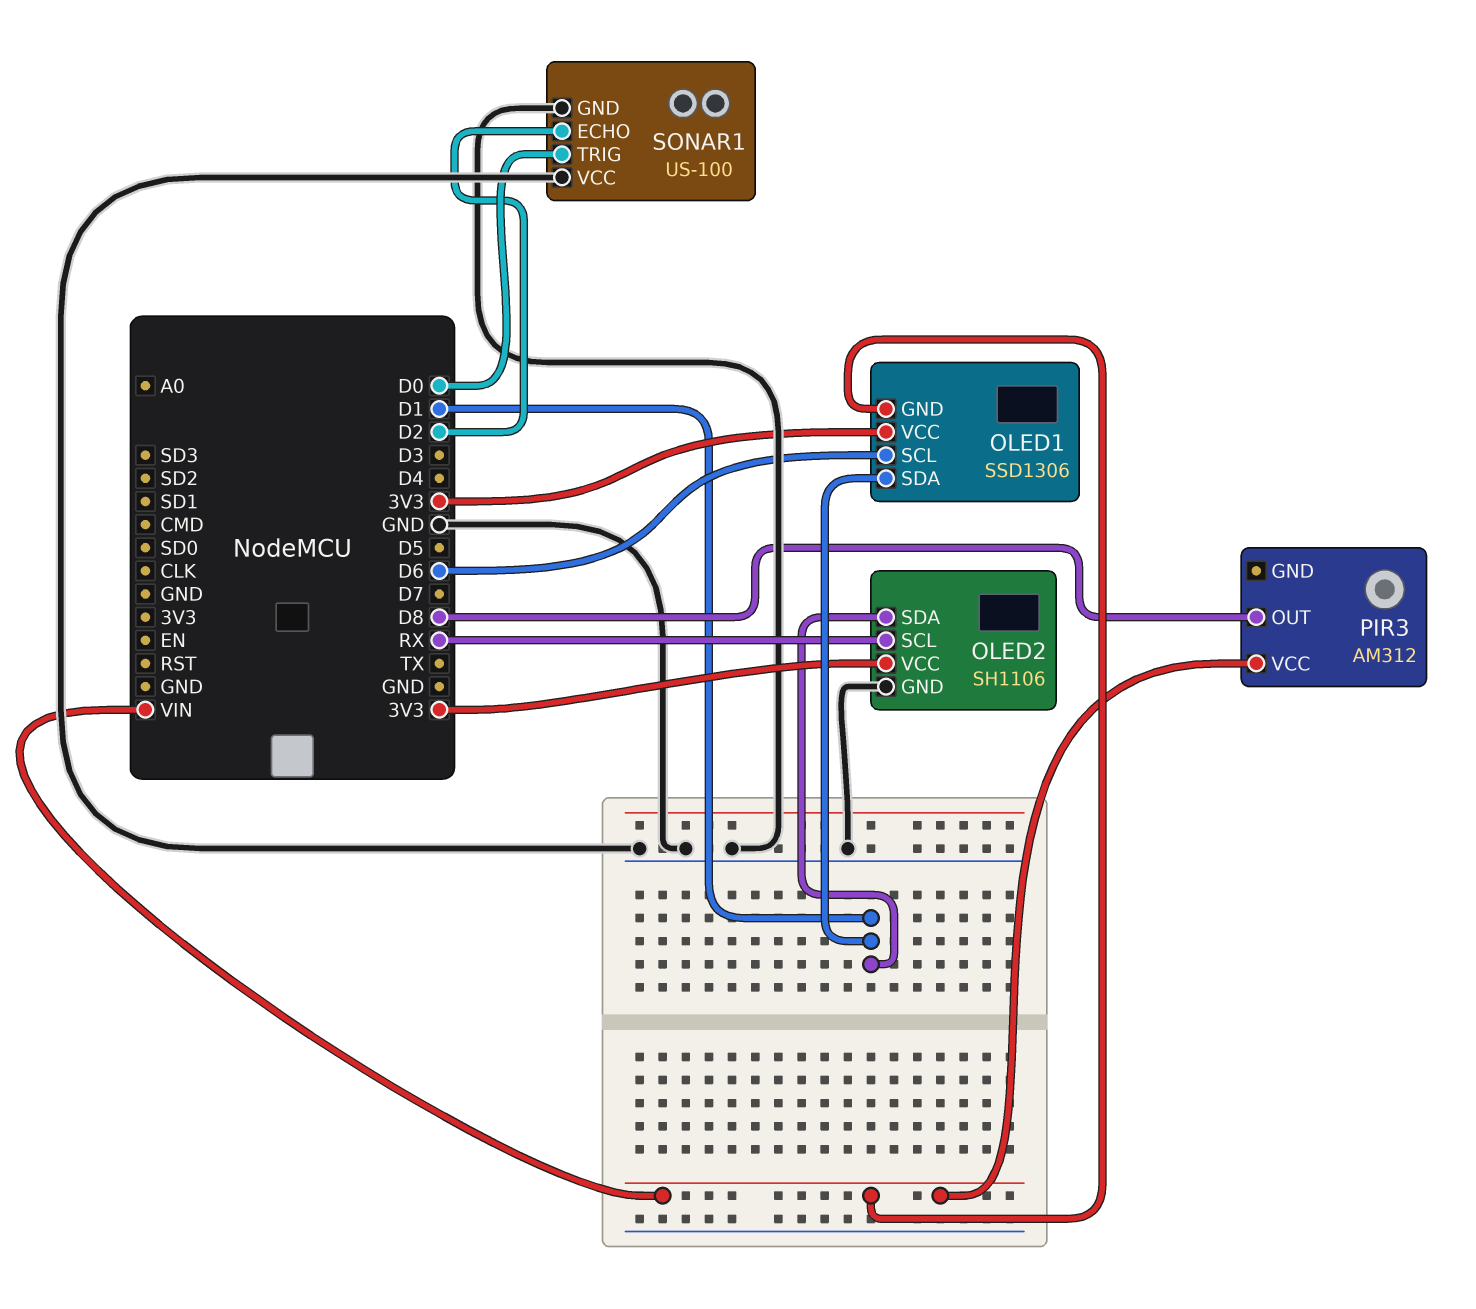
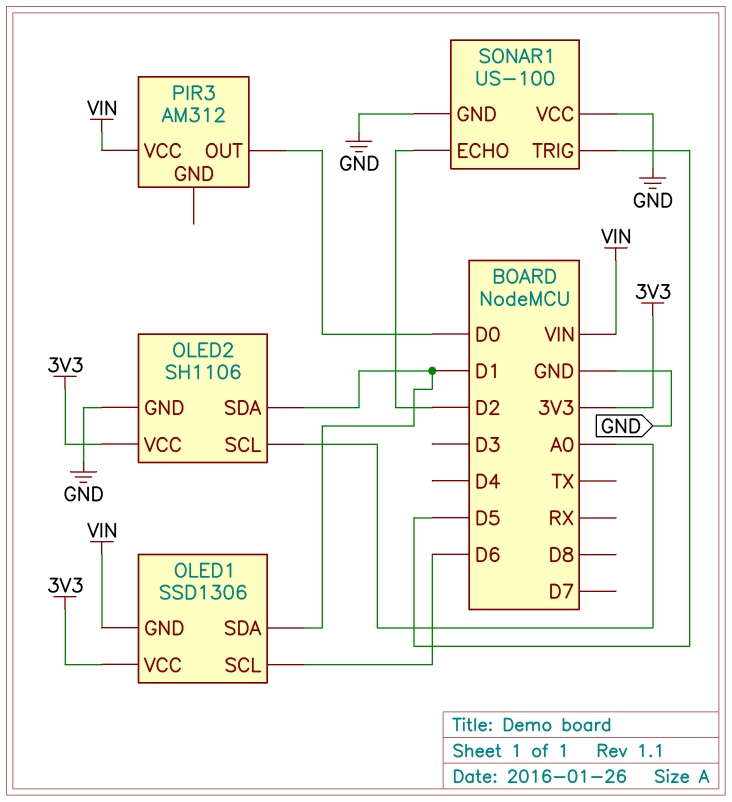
OLED2 pin SCL: RX -> A0
PIR3 pin OUT: D8 -> D0
SONAR1 pin TRIG: D0 -> D5

